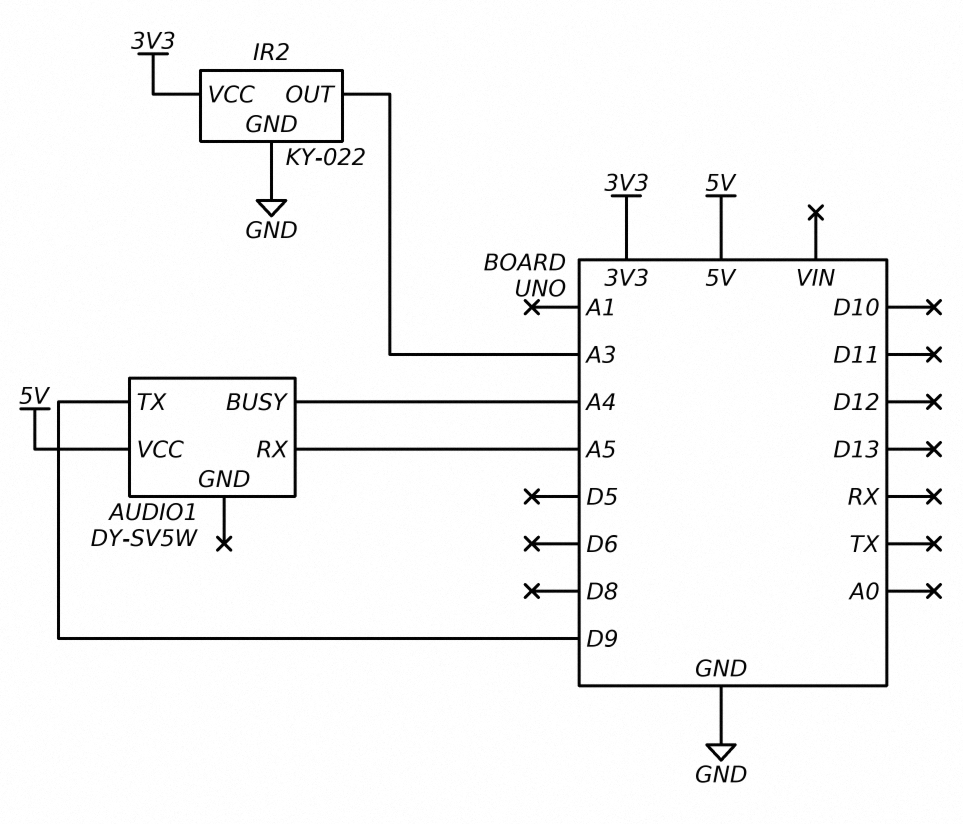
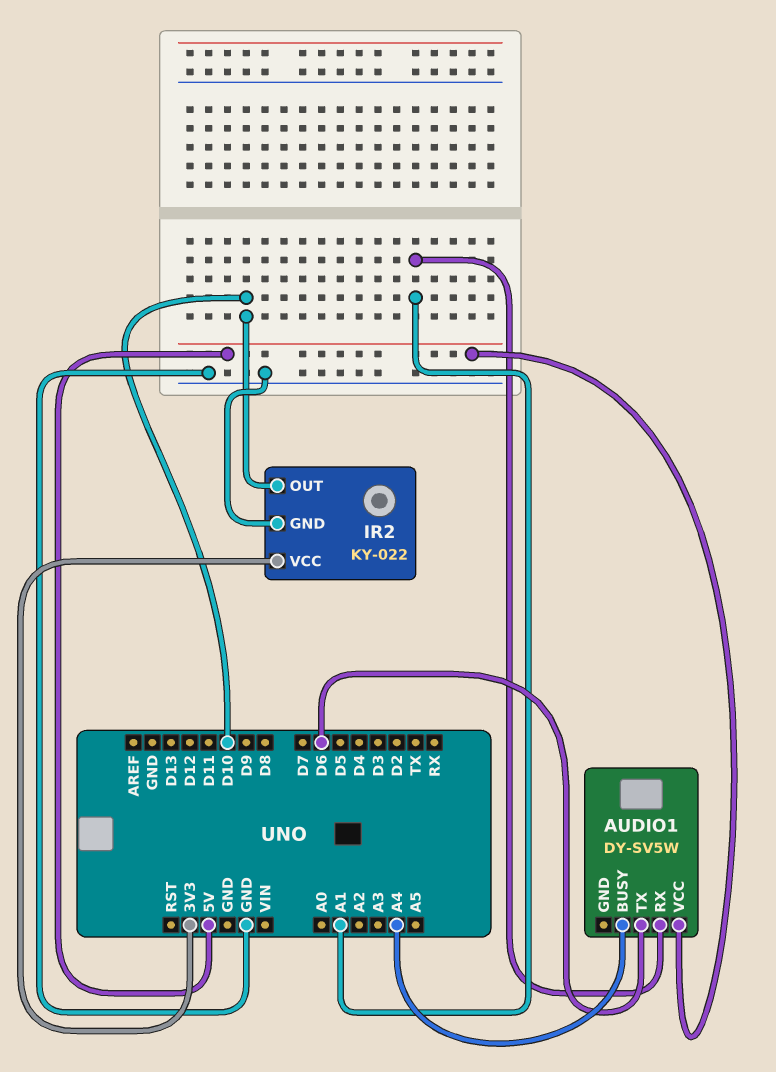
AUDIO1 pin RX: A5 -> A1
AUDIO1 pin TX: D9 -> D6
IR2 pin OUT: A3 -> D10

